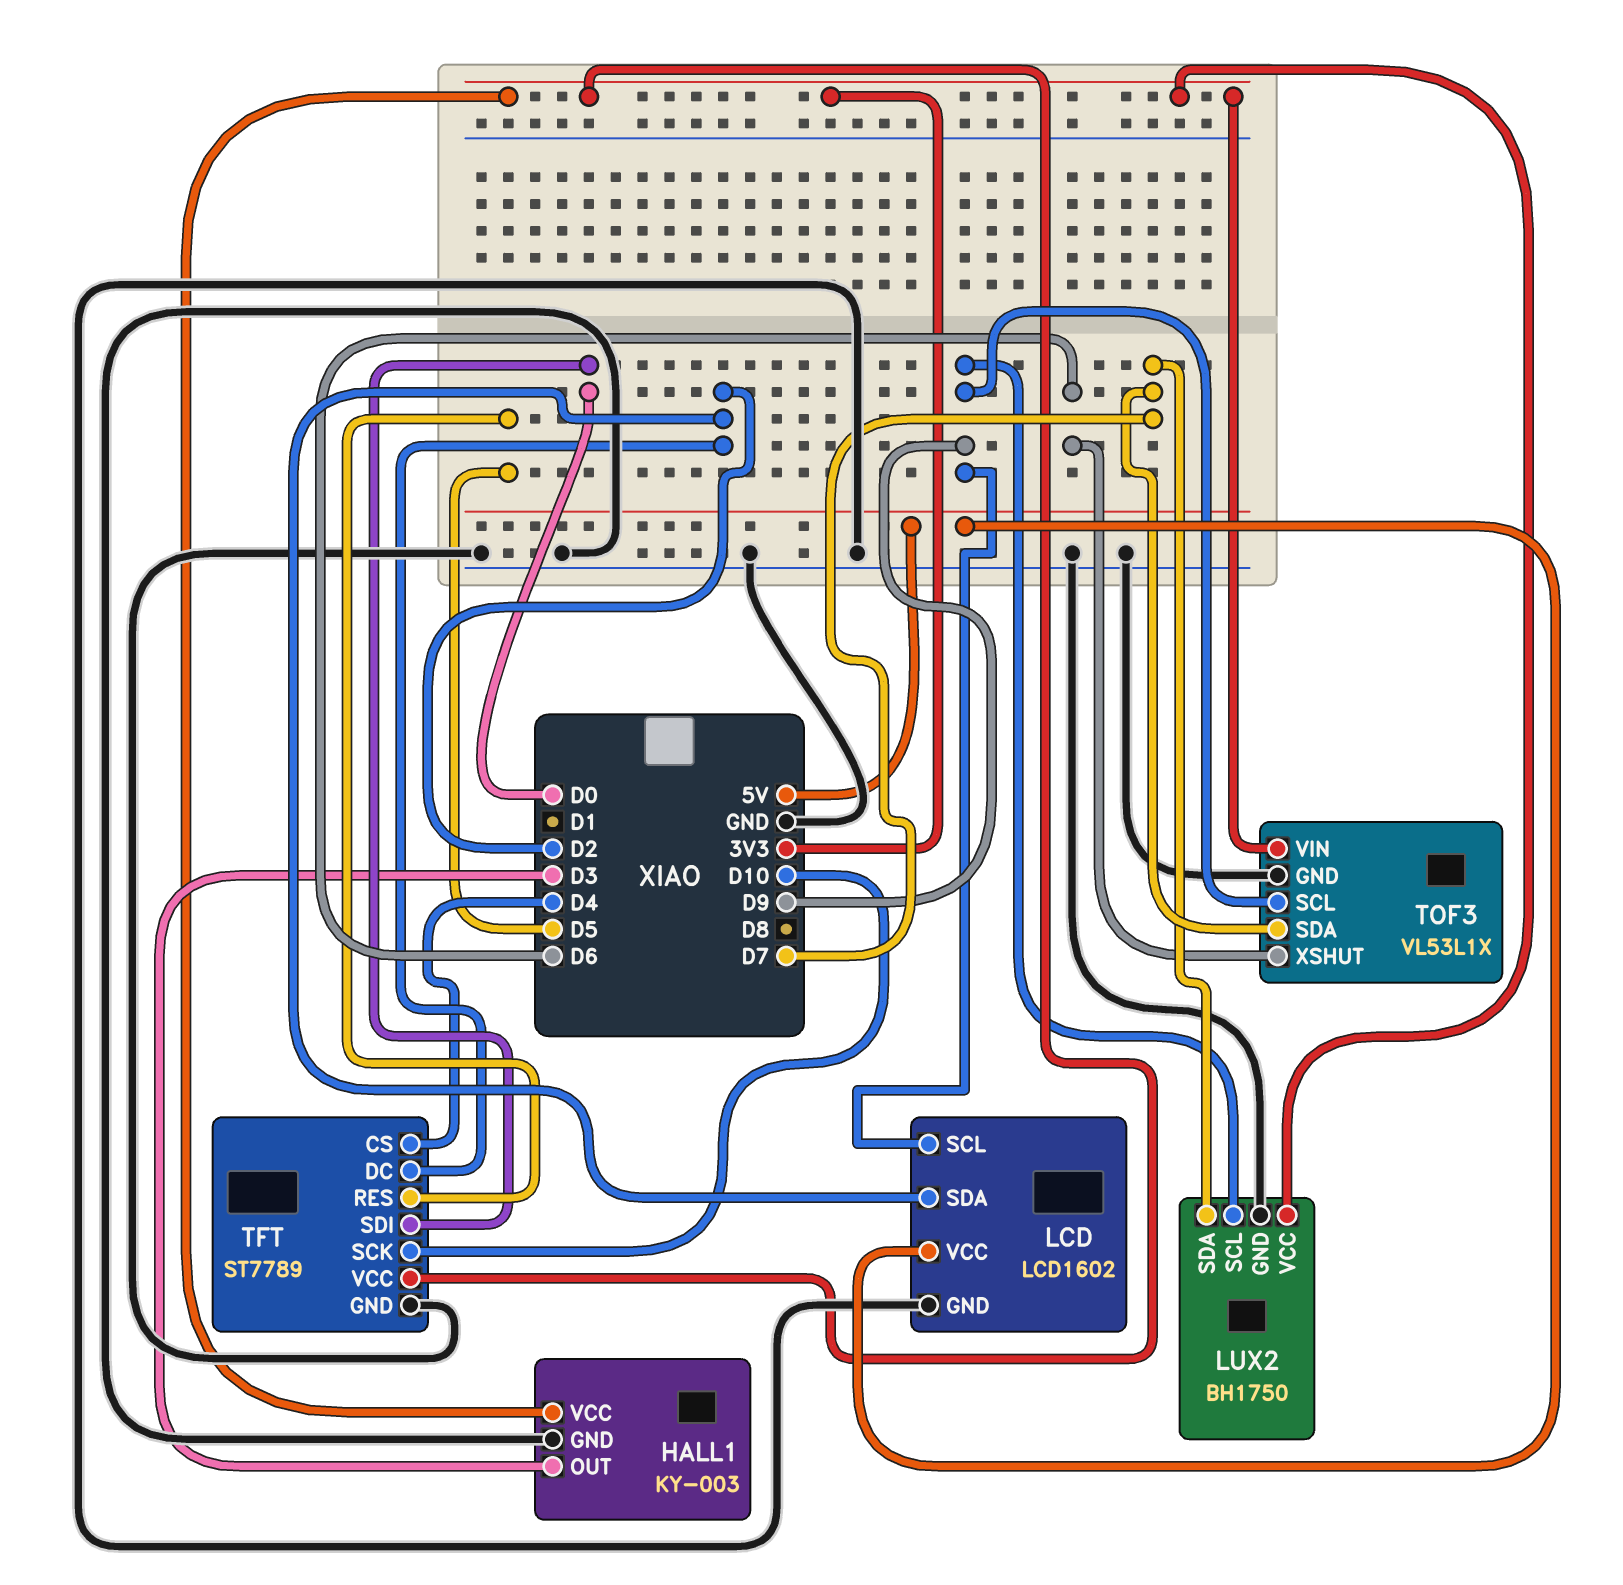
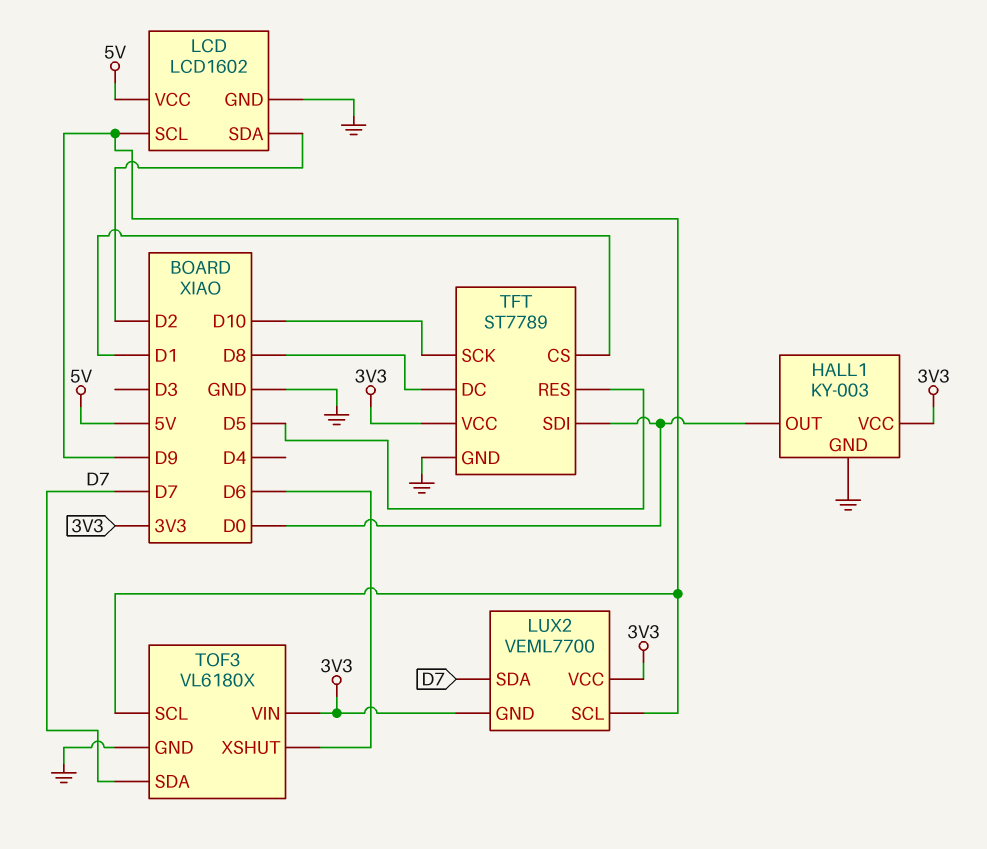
HALL1 pin OUT: D3 -> D0
LUX2: BH1750 -> VEML7700
LUX2 pin GND: GND -> 3V3
TFT pin CS: D4 -> D1
TFT pin DC: D2 -> D8
TOF3: VL53L1X -> VL6180X

